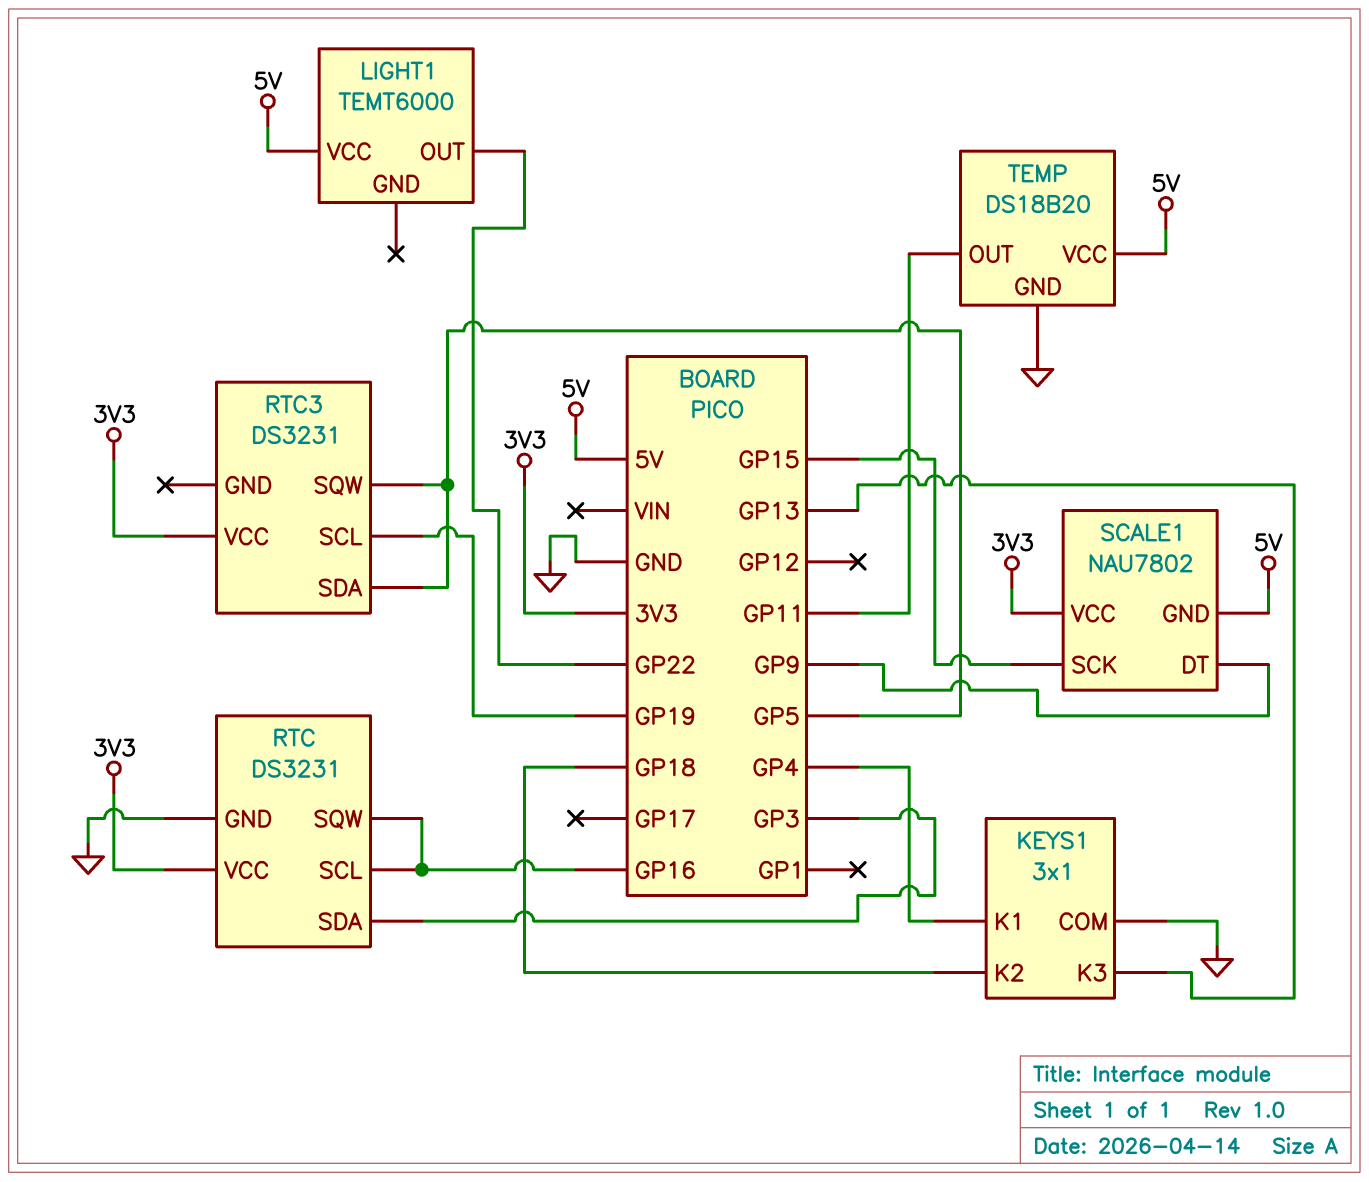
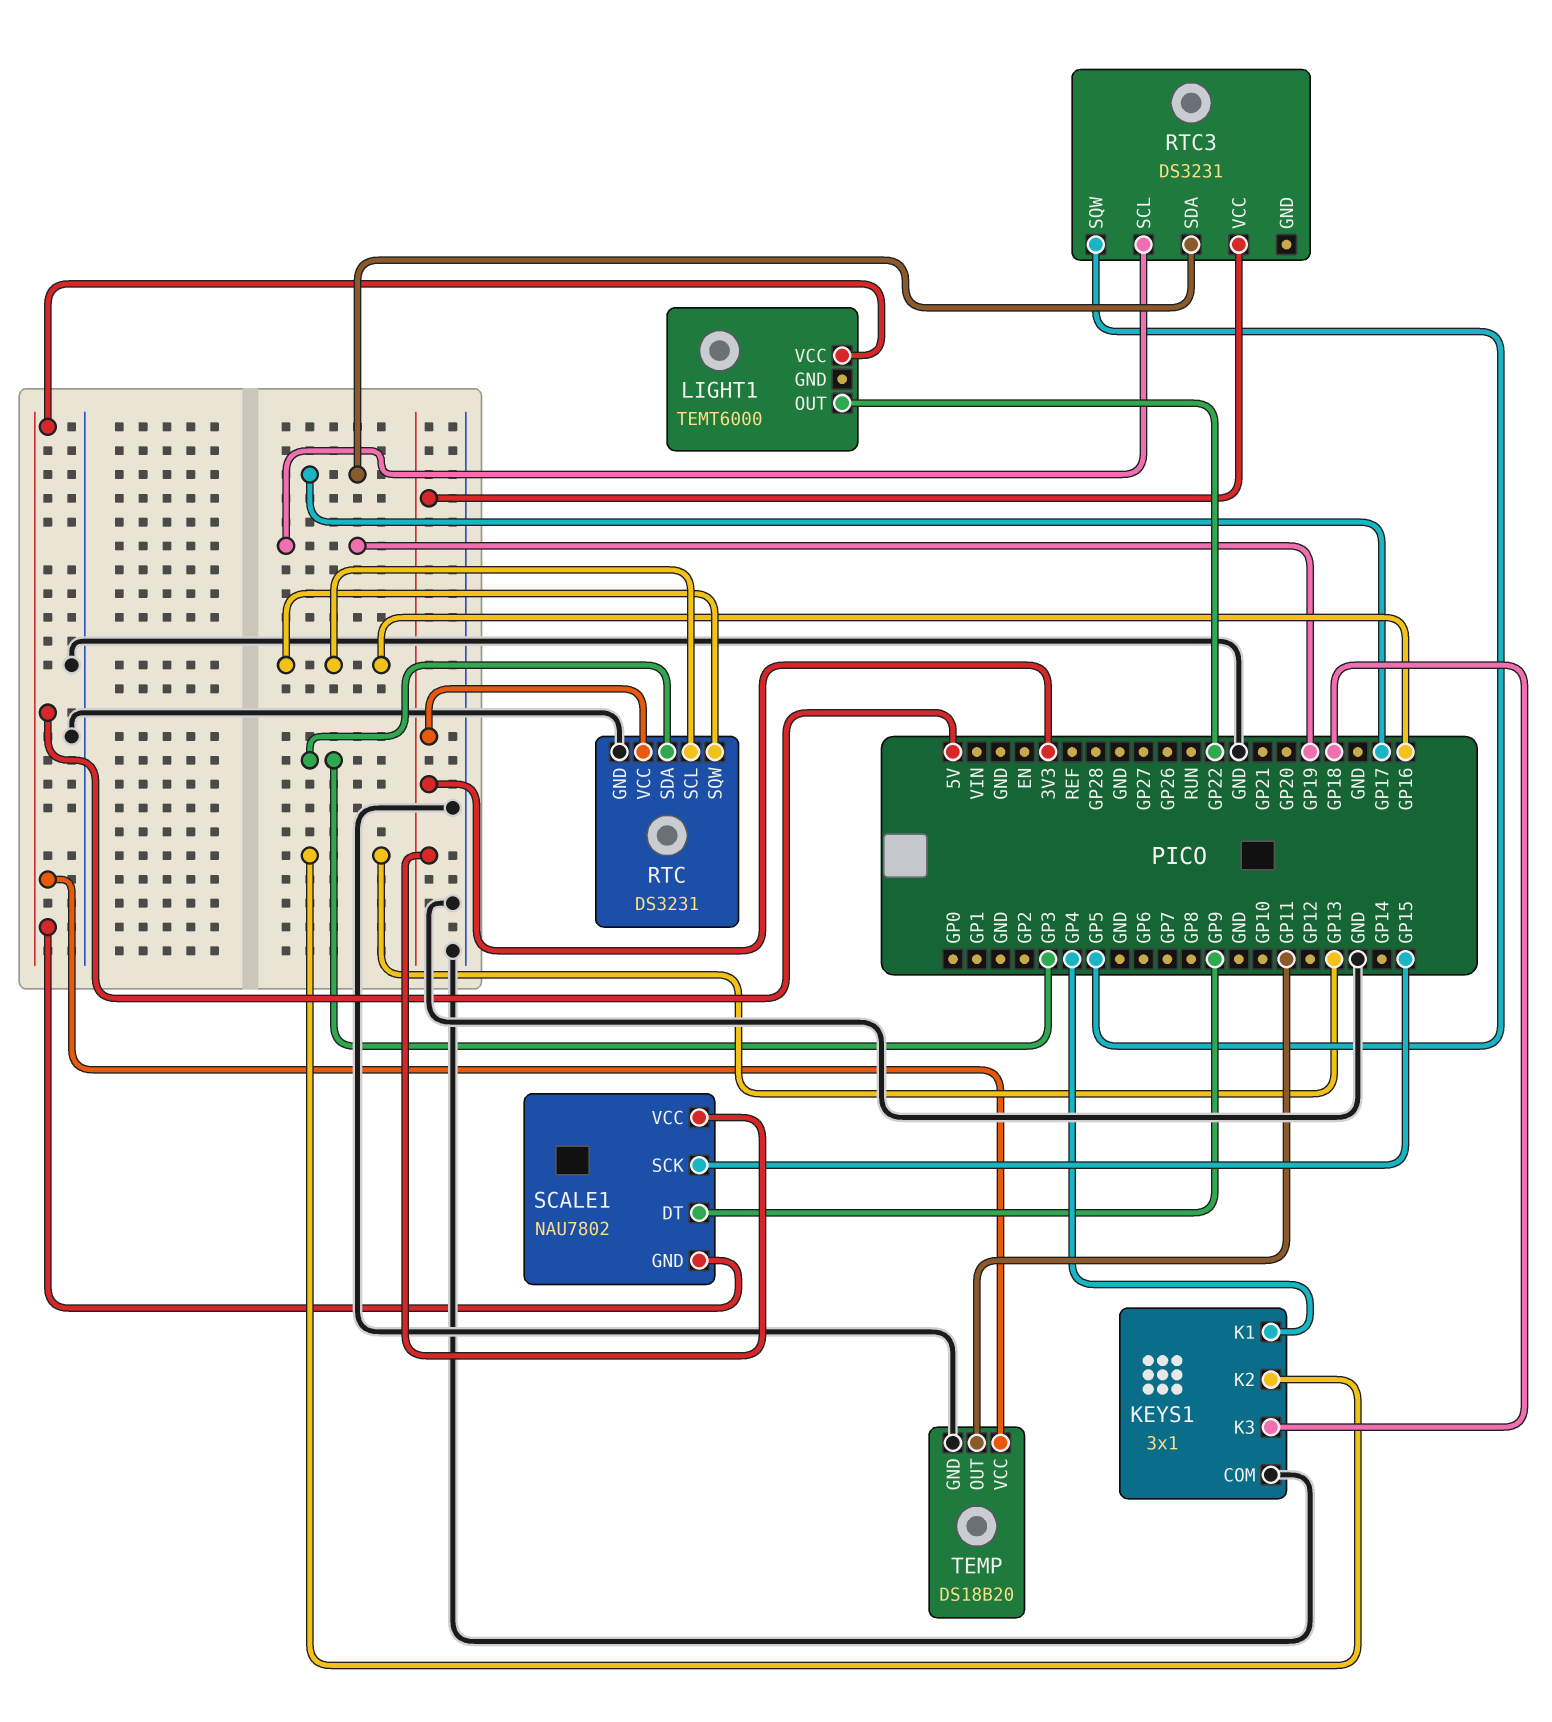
KEYS1 pin K2: GP18 -> GP13
KEYS1 pin K3: GP13 -> GP18
RTC3 pin SDA: GP5 -> GP17

